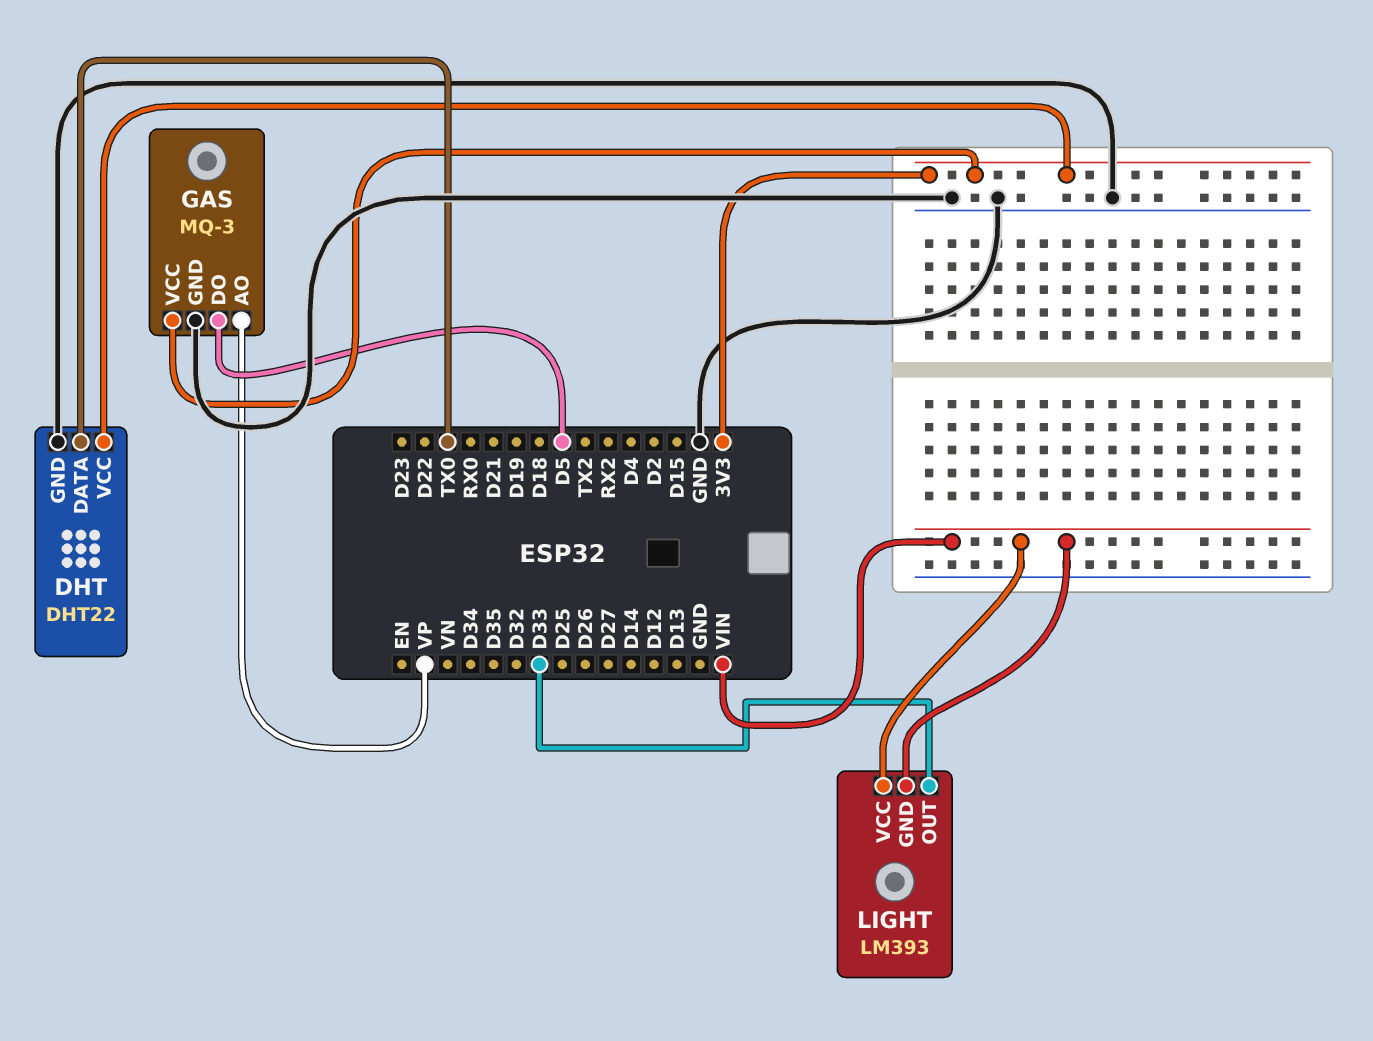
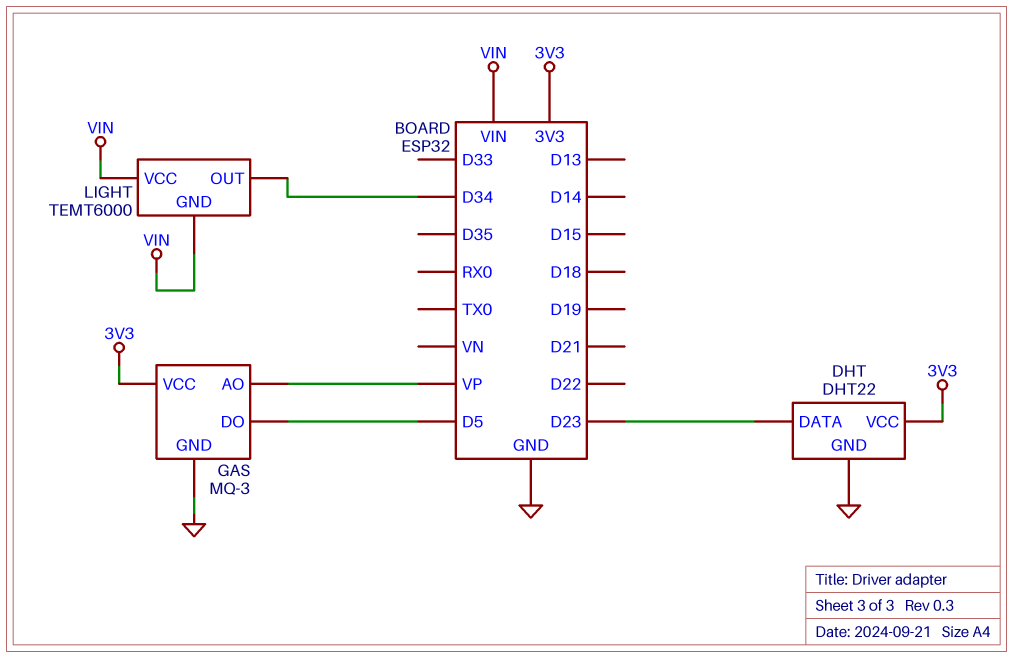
DHT pin DATA: TX0 -> D23
LIGHT: LM393 -> TEMT6000
LIGHT pin OUT: D33 -> D34

